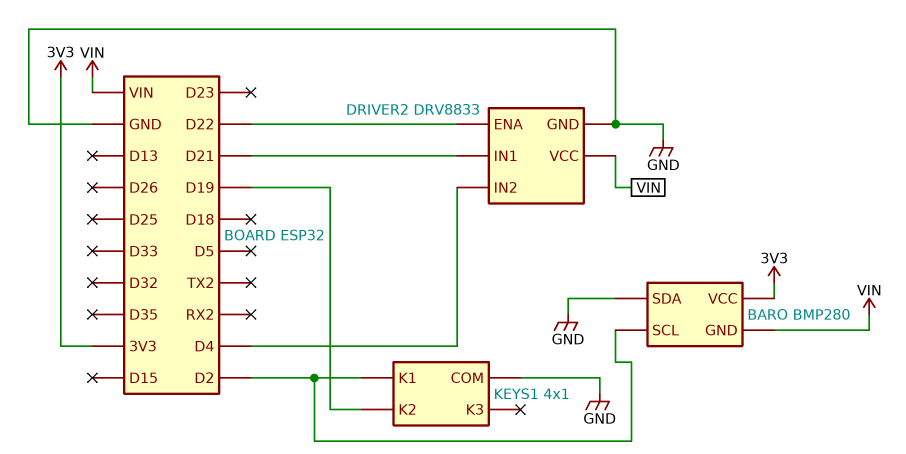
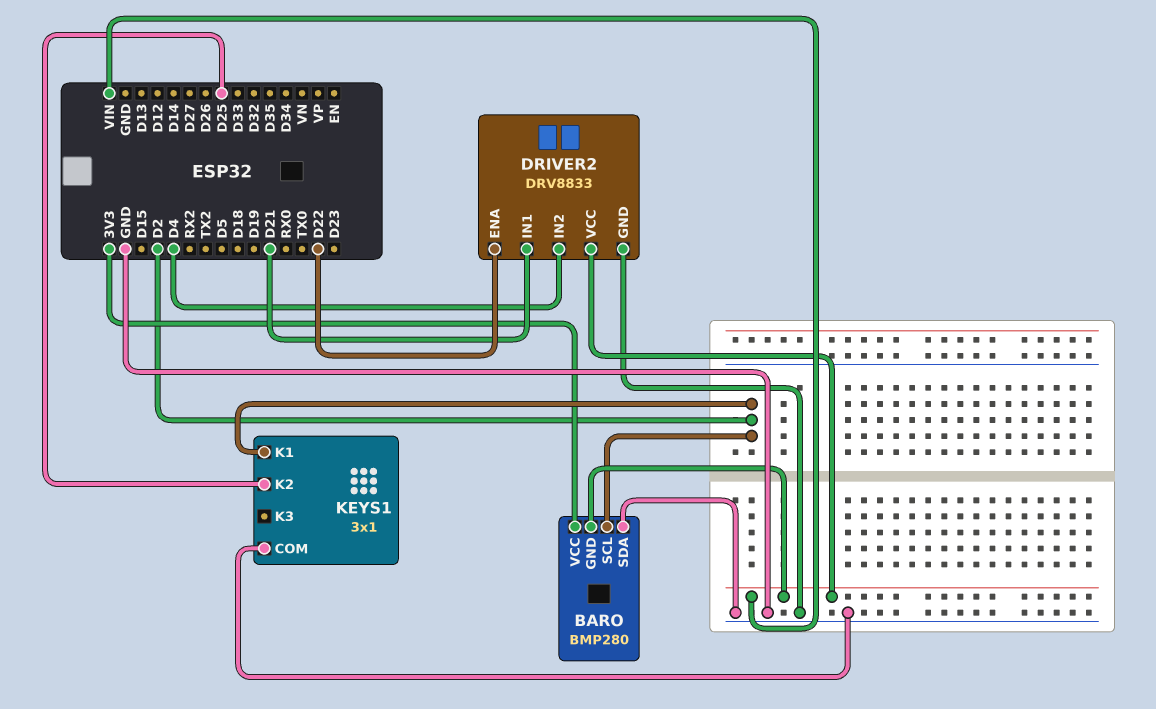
KEYS1: 4x1 -> 3x1
KEYS1 pin K2: D19 -> D25

